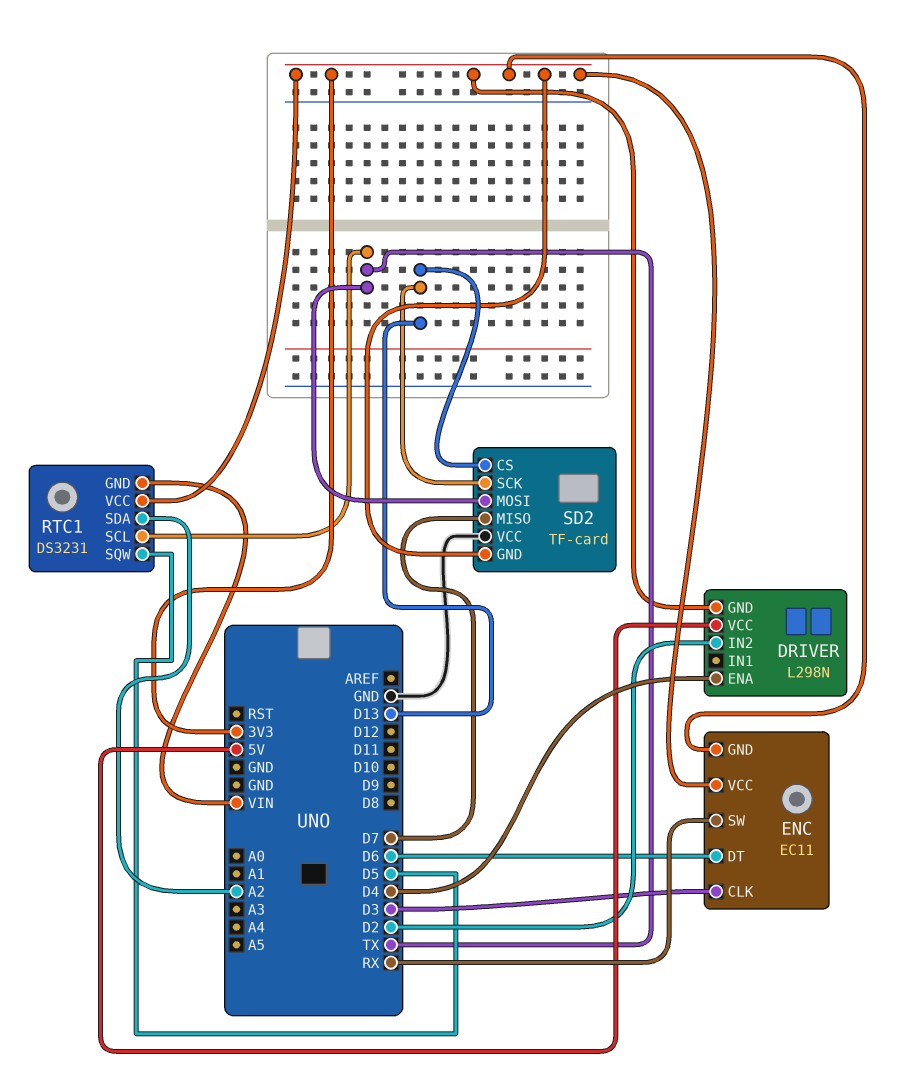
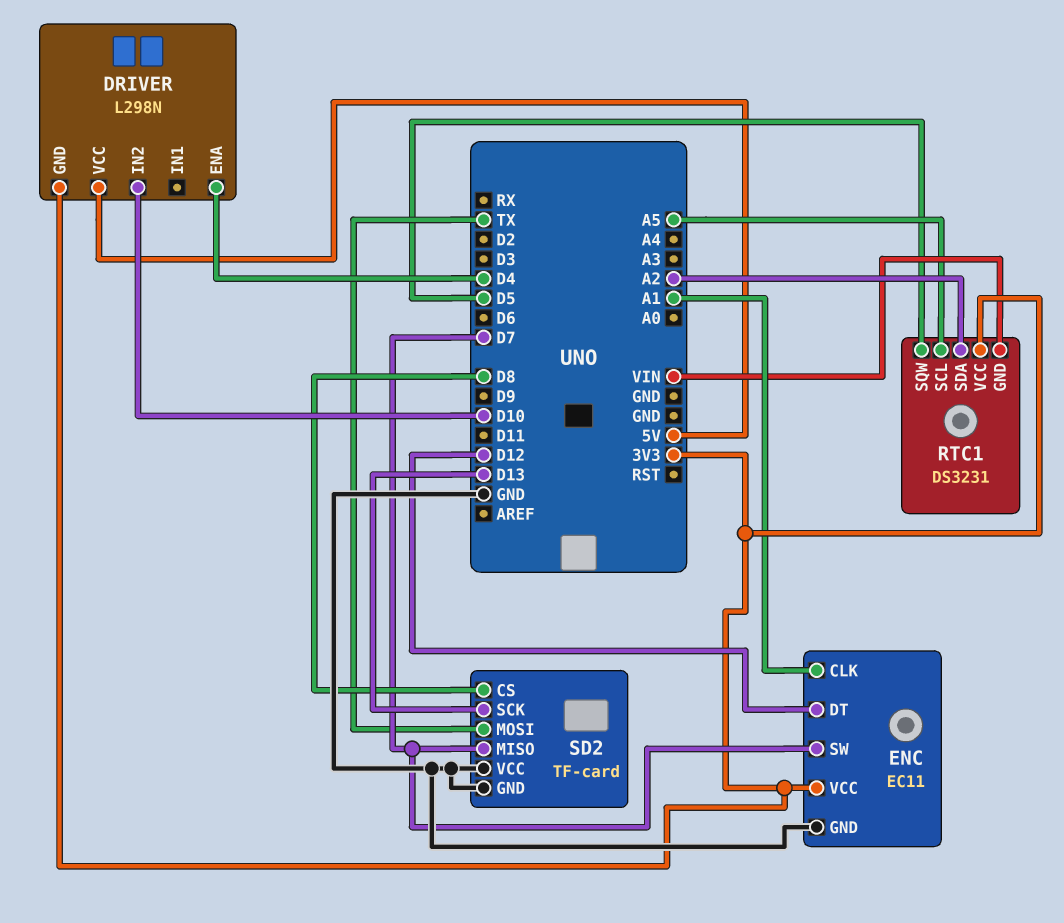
DRIVER pin IN2: D2 -> D10
ENC pin CLK: D3 -> A1
ENC pin DT: D6 -> D12
ENC pin GND: 3V3 -> GND
ENC pin SW: RX -> D7
RTC1 pin SCL: TX -> A5
SD2 pin CS: D13 -> D8
SD2 pin GND: 3V3 -> GND

